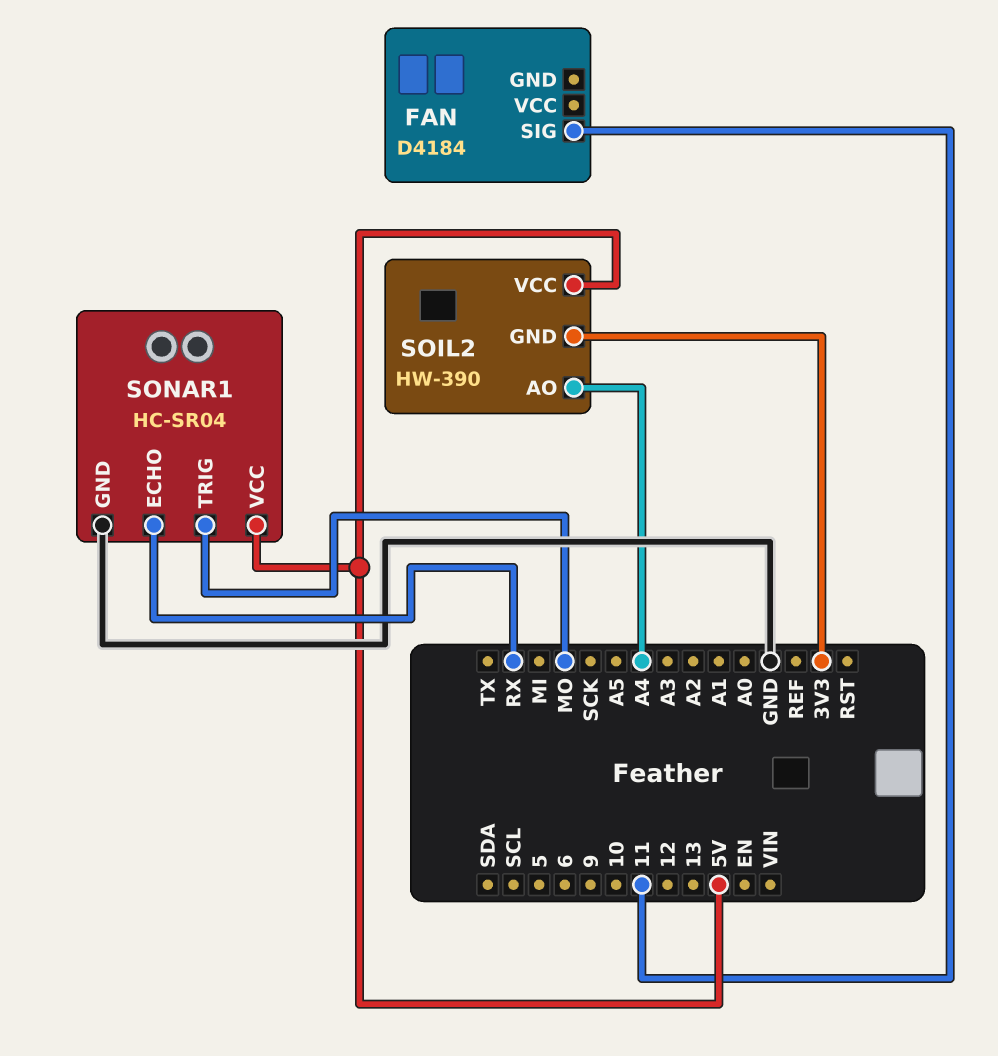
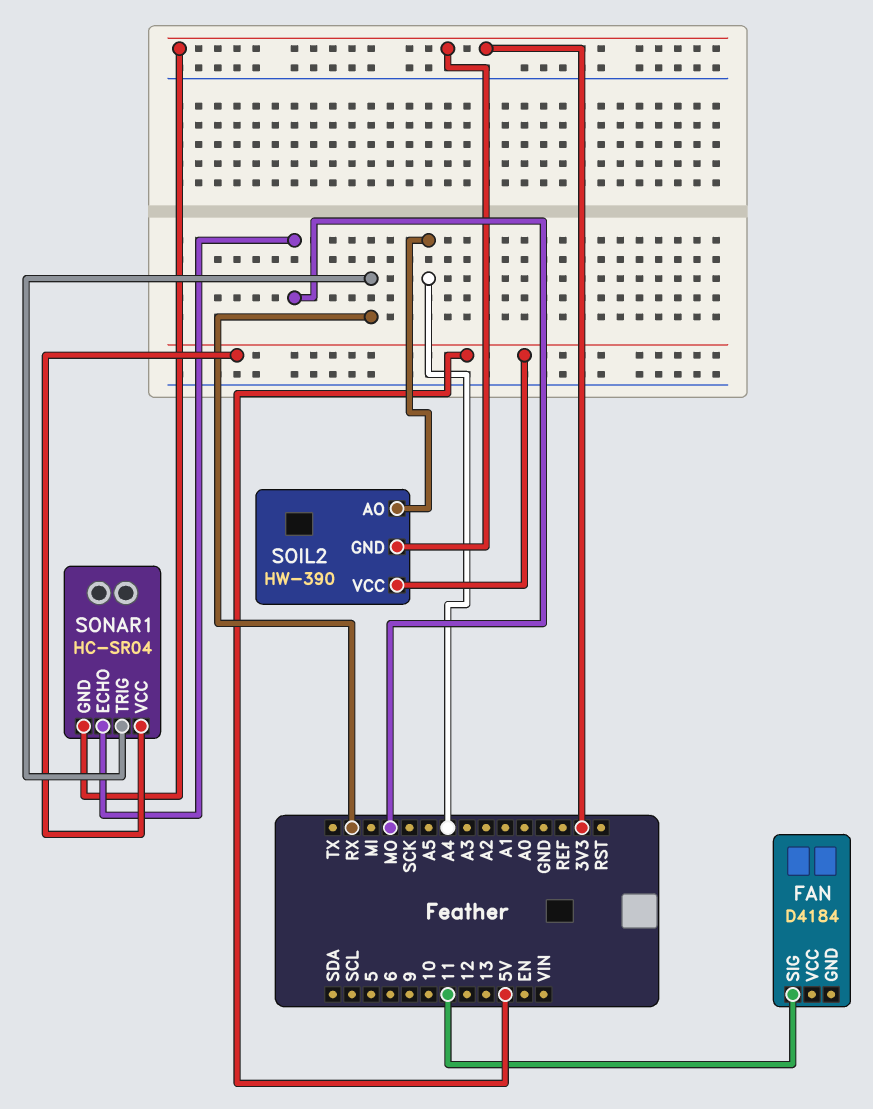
SONAR1 pin ECHO: RX -> MO
SONAR1 pin GND: GND -> 3V3
SONAR1 pin TRIG: MO -> RX

